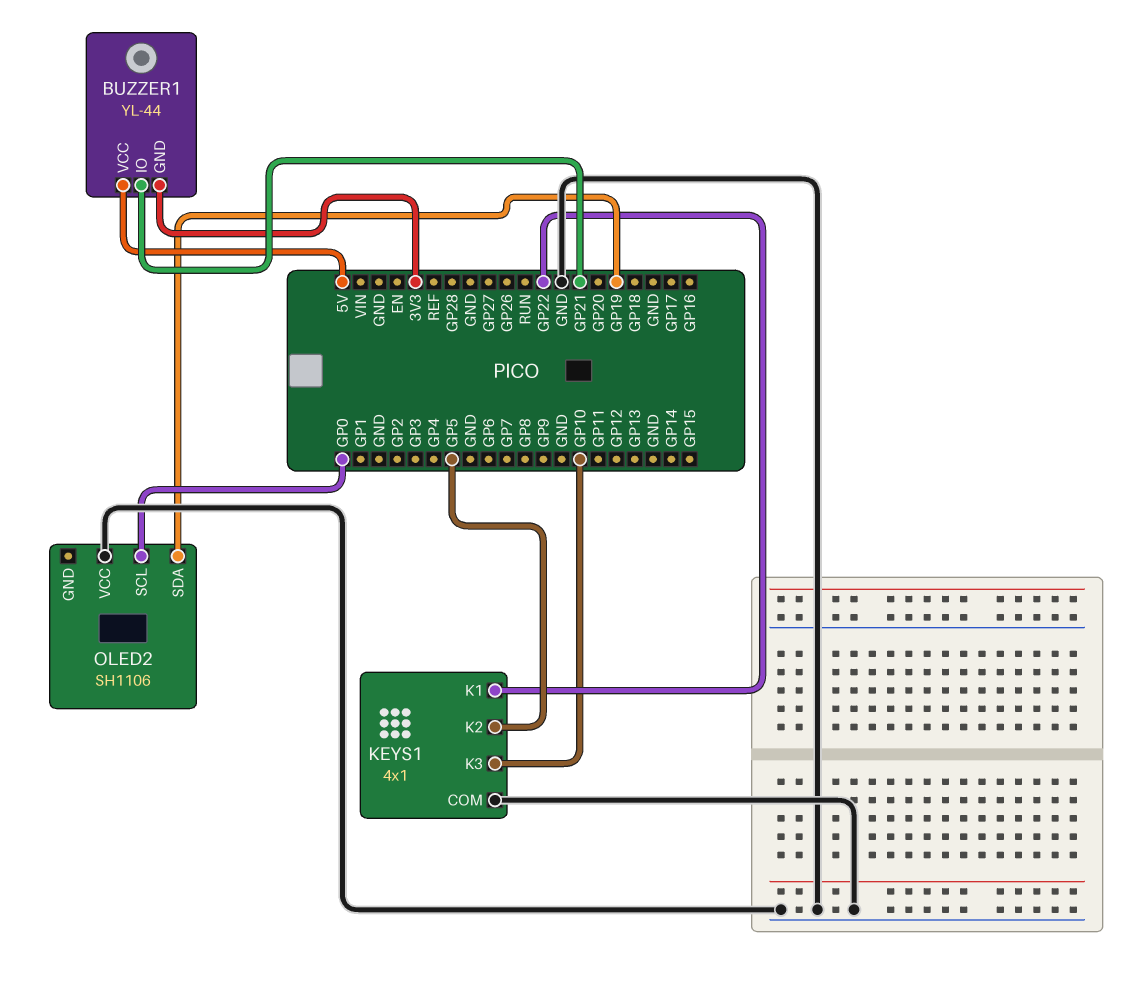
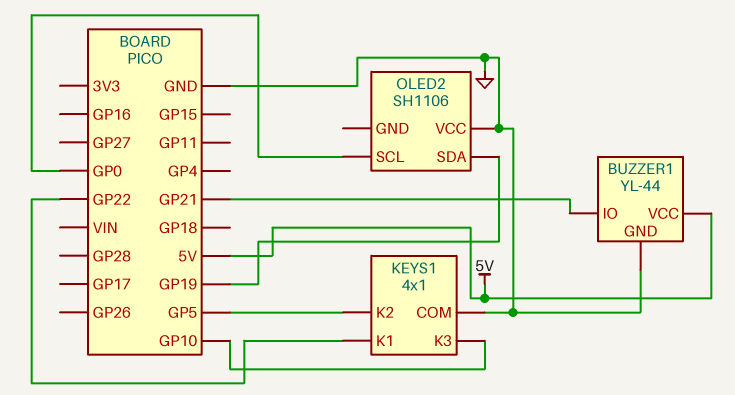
BUZZER1 pin GND: 3V3 -> GND

